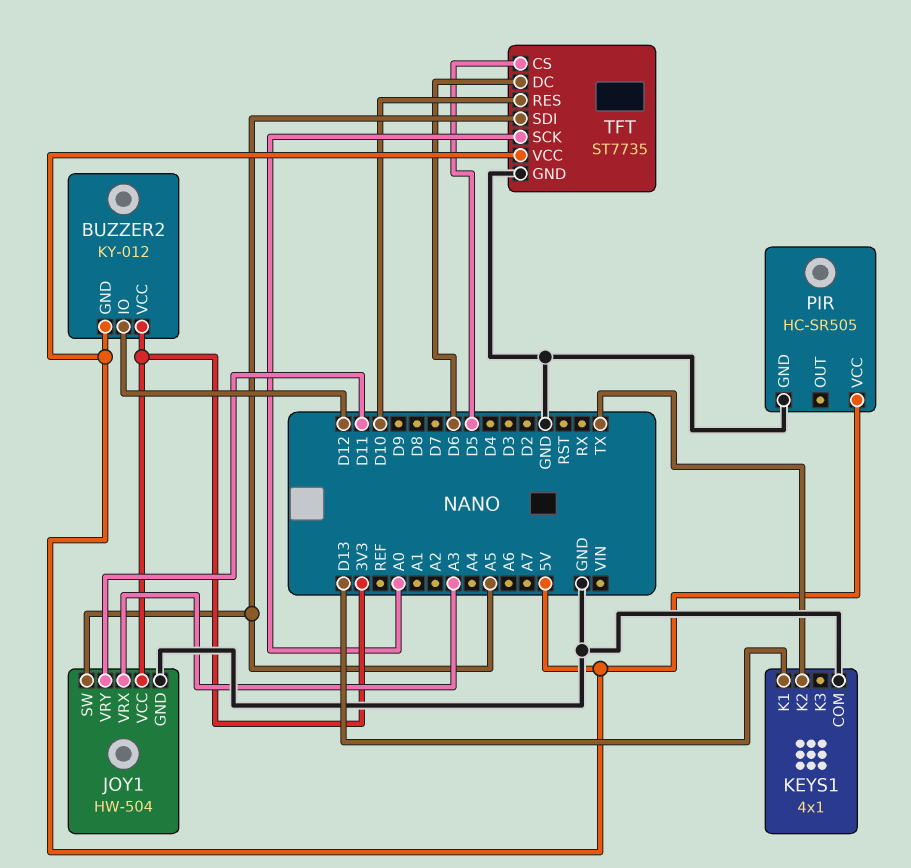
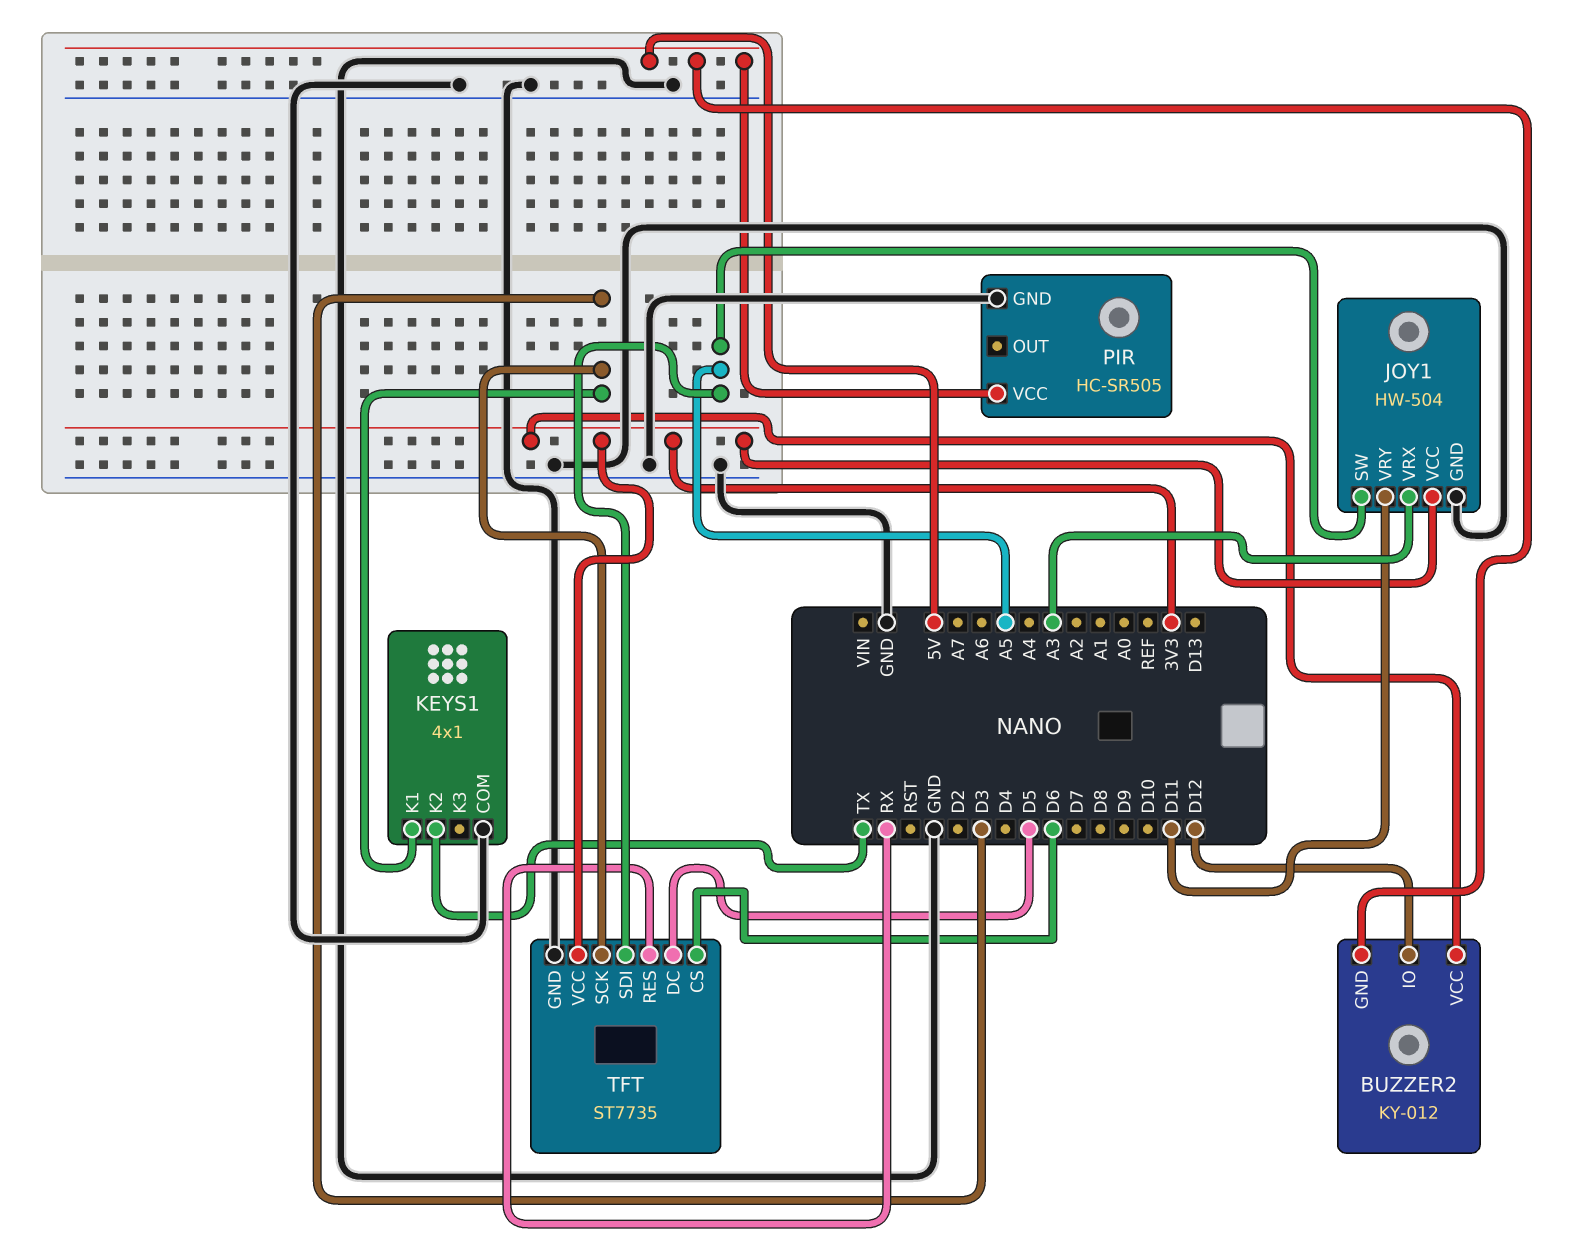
KEYS1 pin K1: D13 -> D3
TFT pin CS: D5 -> D6
TFT pin DC: D6 -> D5
TFT pin RES: D10 -> RX
TFT pin SCK: A0 -> D3
TFT pin VCC: 5V -> 3V3

